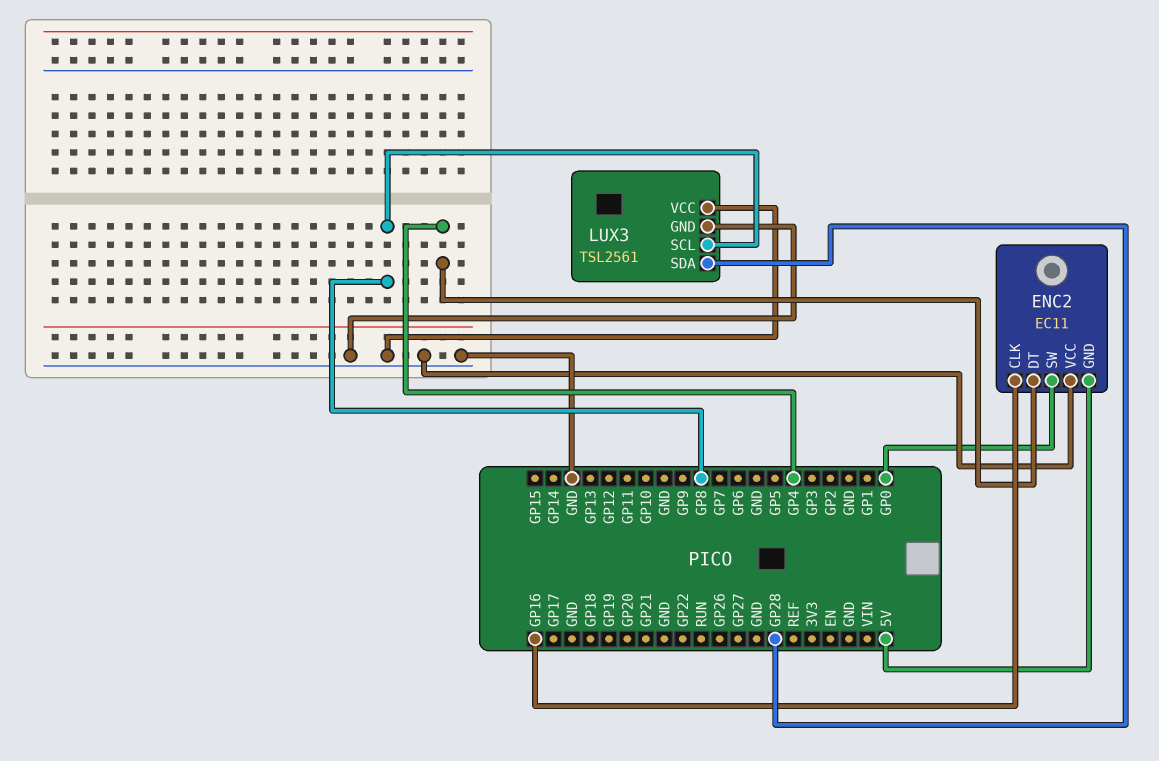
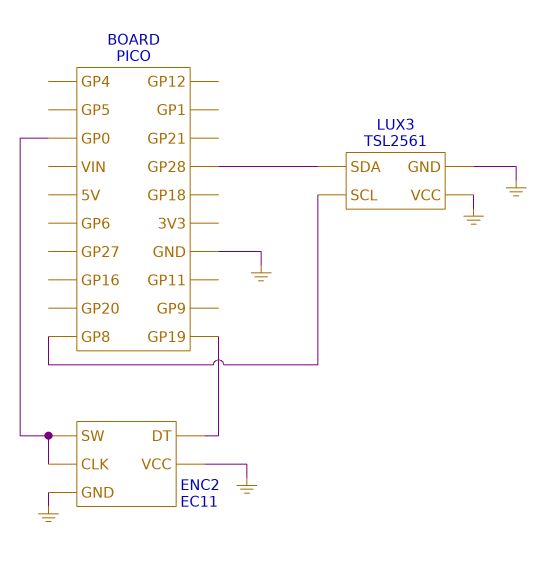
ENC2 pin CLK: GP16 -> GP0
ENC2 pin DT: GP4 -> GP19
ENC2 pin GND: 5V -> GND

